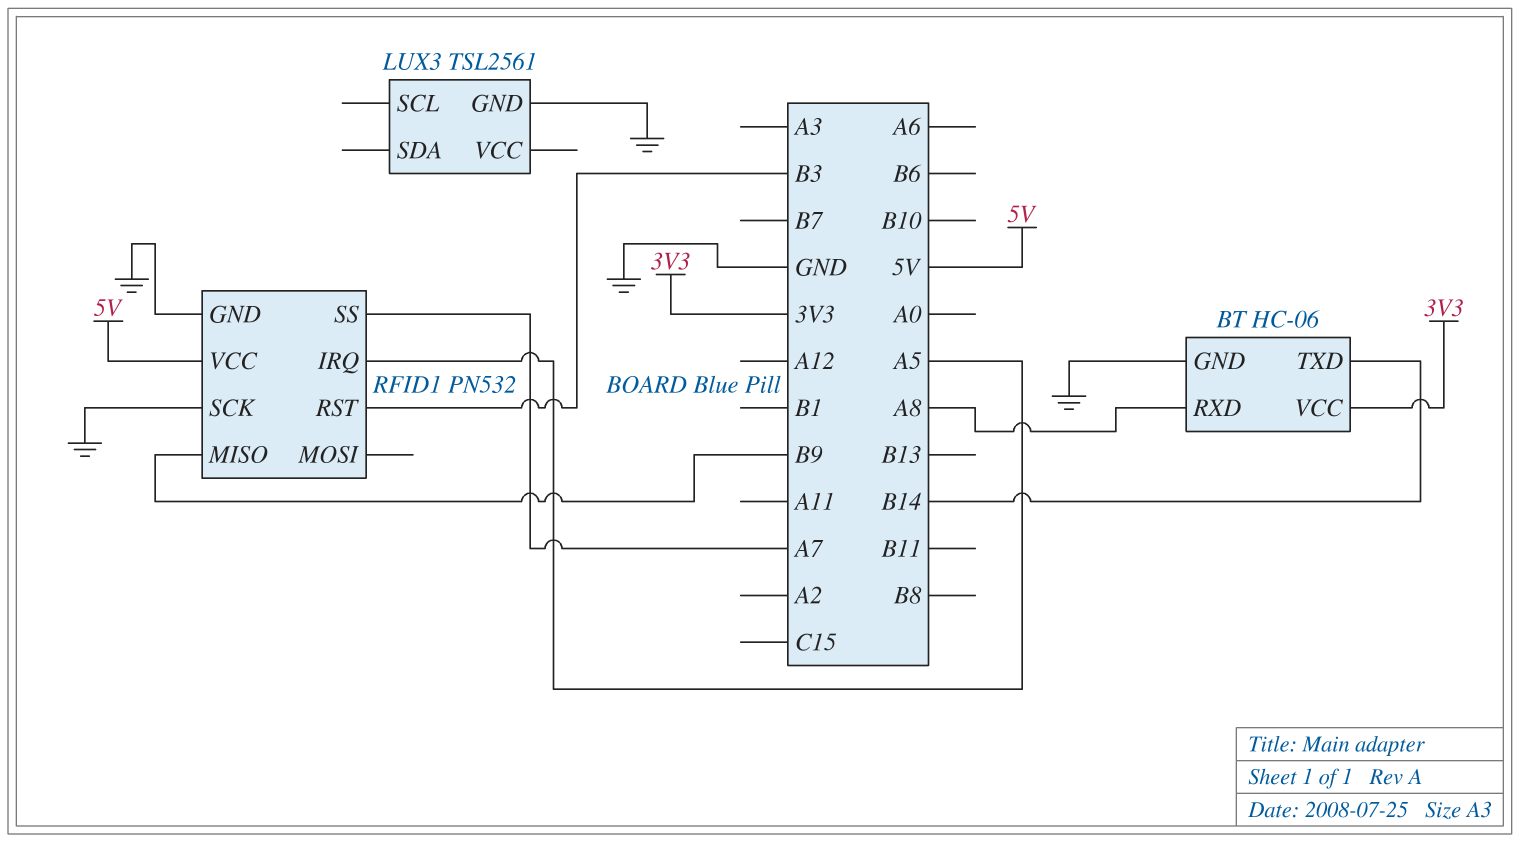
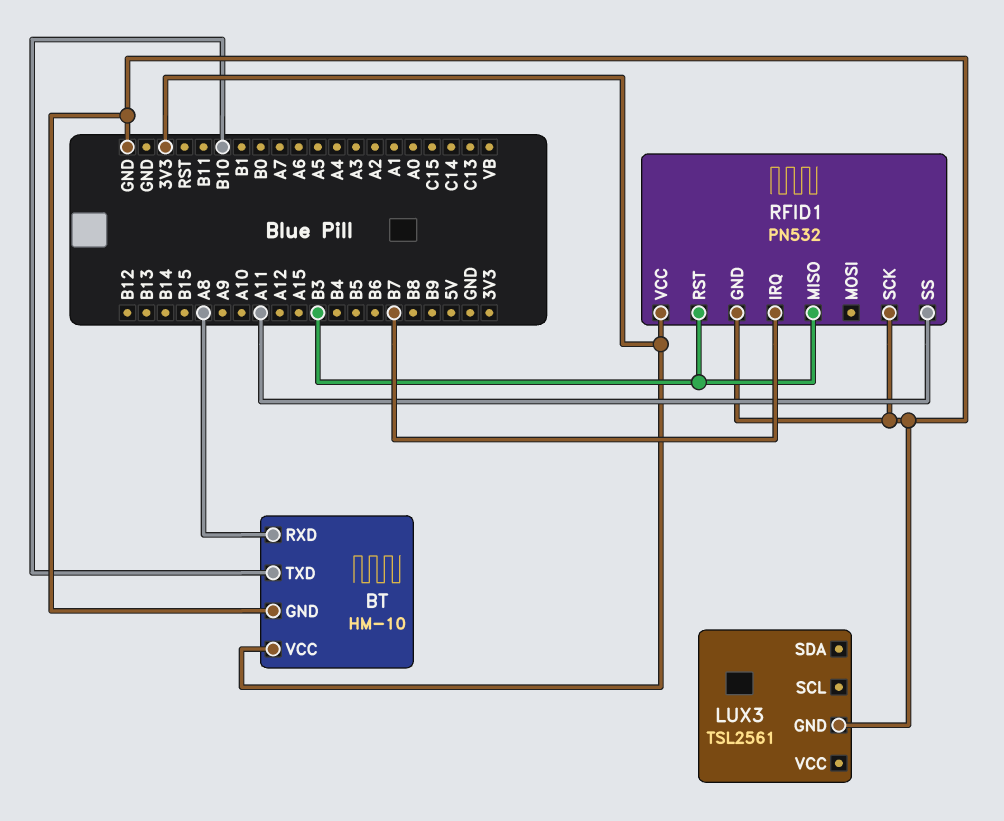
BT: HC-06 -> HM-10
BT pin TXD: B14 -> B10
RFID1 pin IRQ: A5 -> B7
RFID1 pin MISO: B9 -> B3
RFID1 pin SS: A7 -> A11
RFID1 pin VCC: 5V -> 3V3

